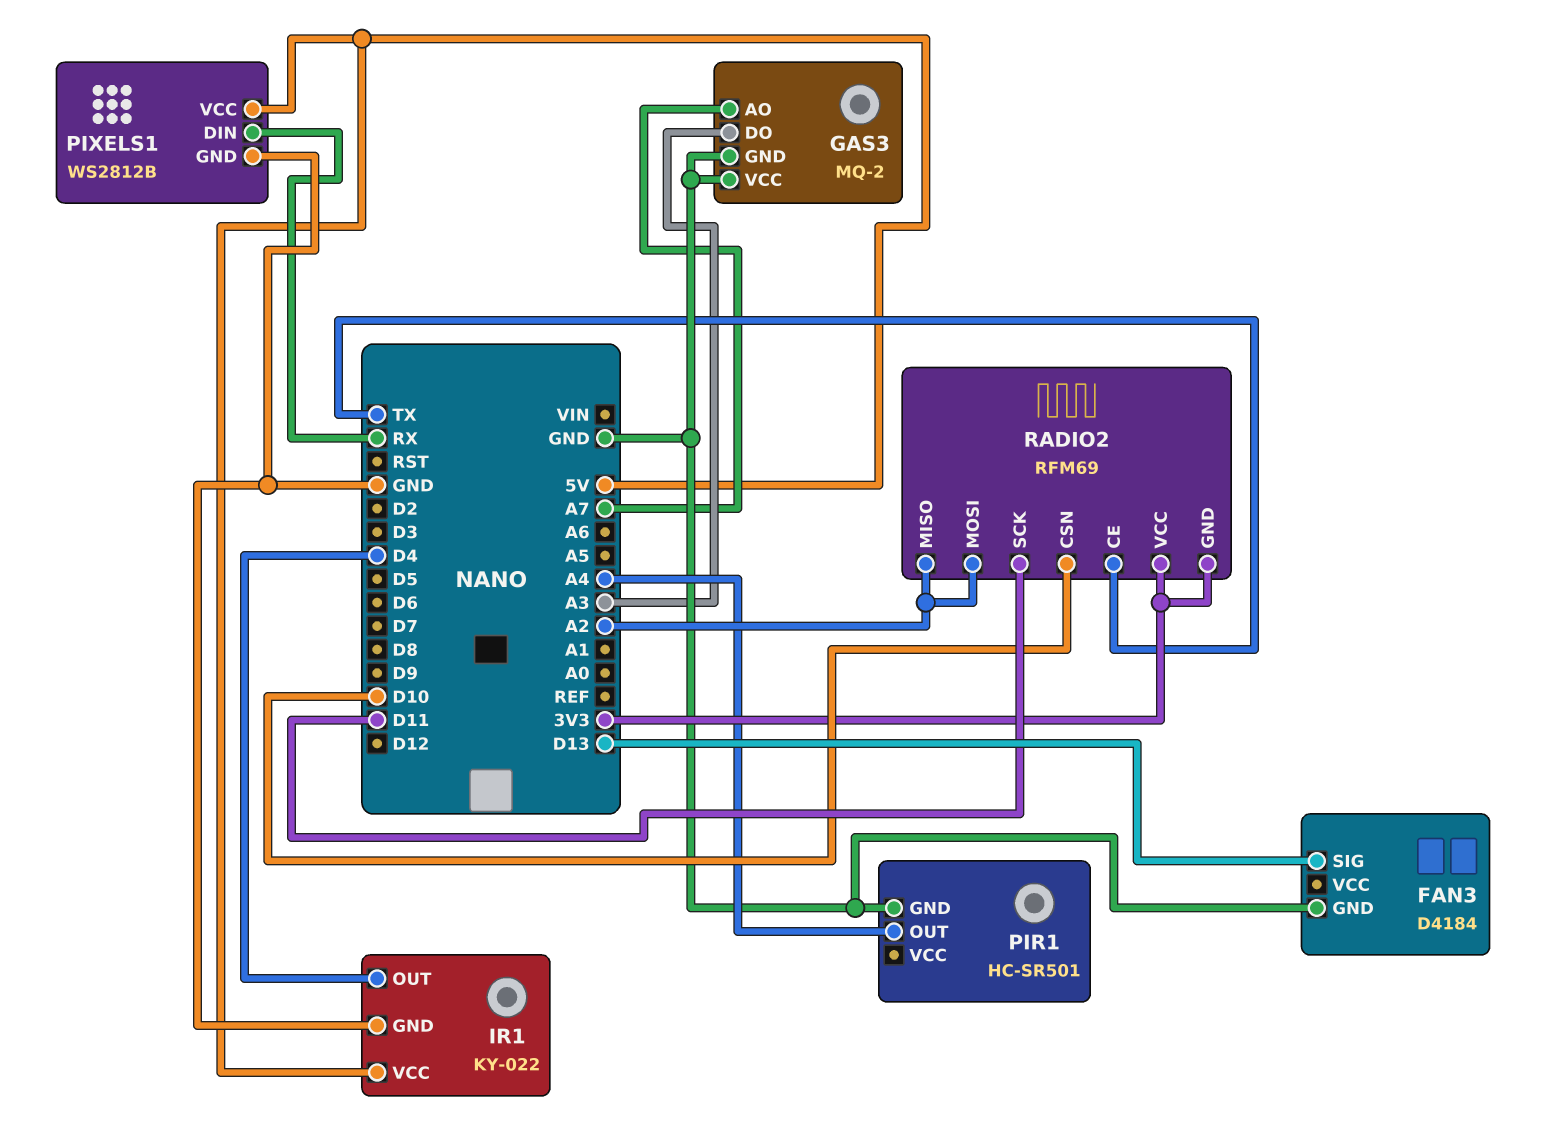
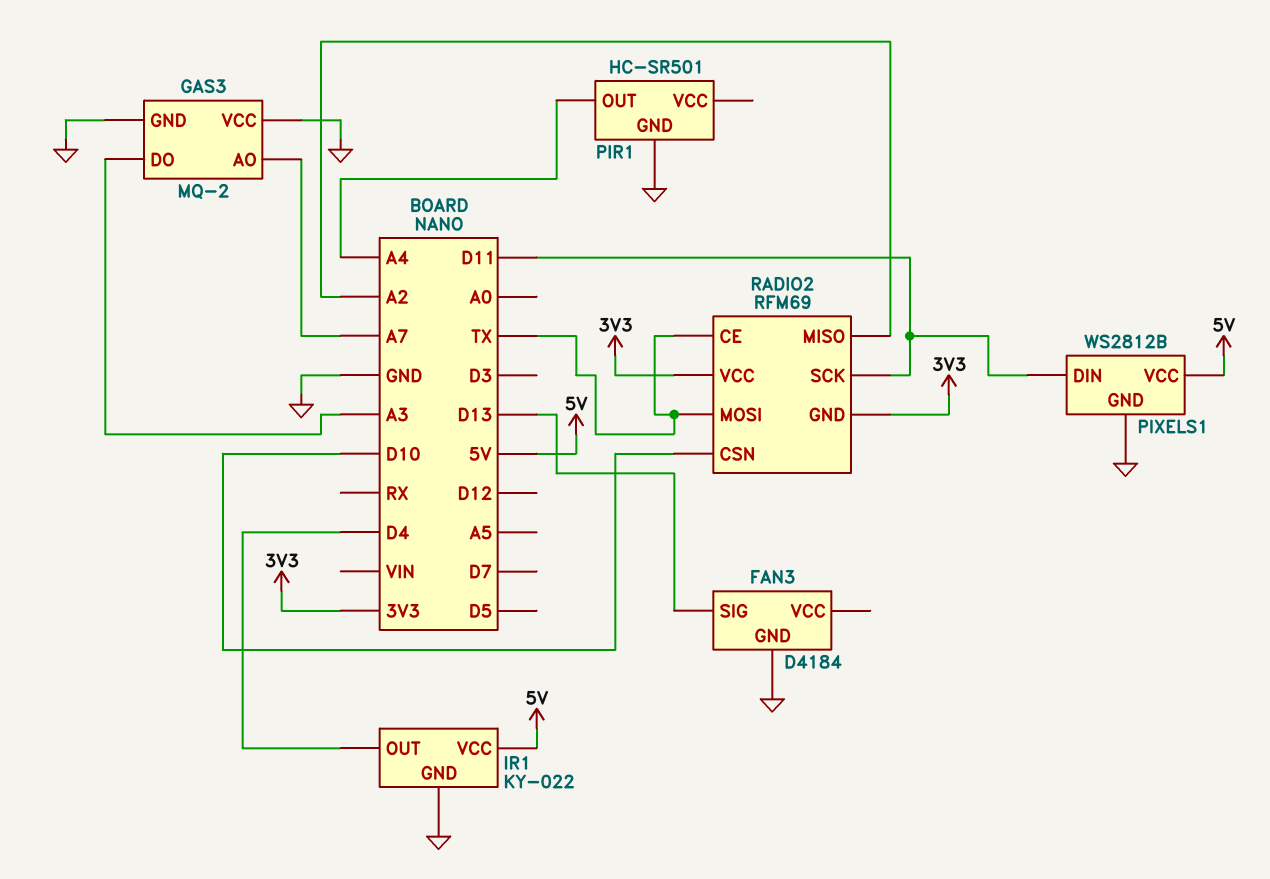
PIXELS1 pin DIN: RX -> D11
RADIO2 pin MOSI: A2 -> TX

